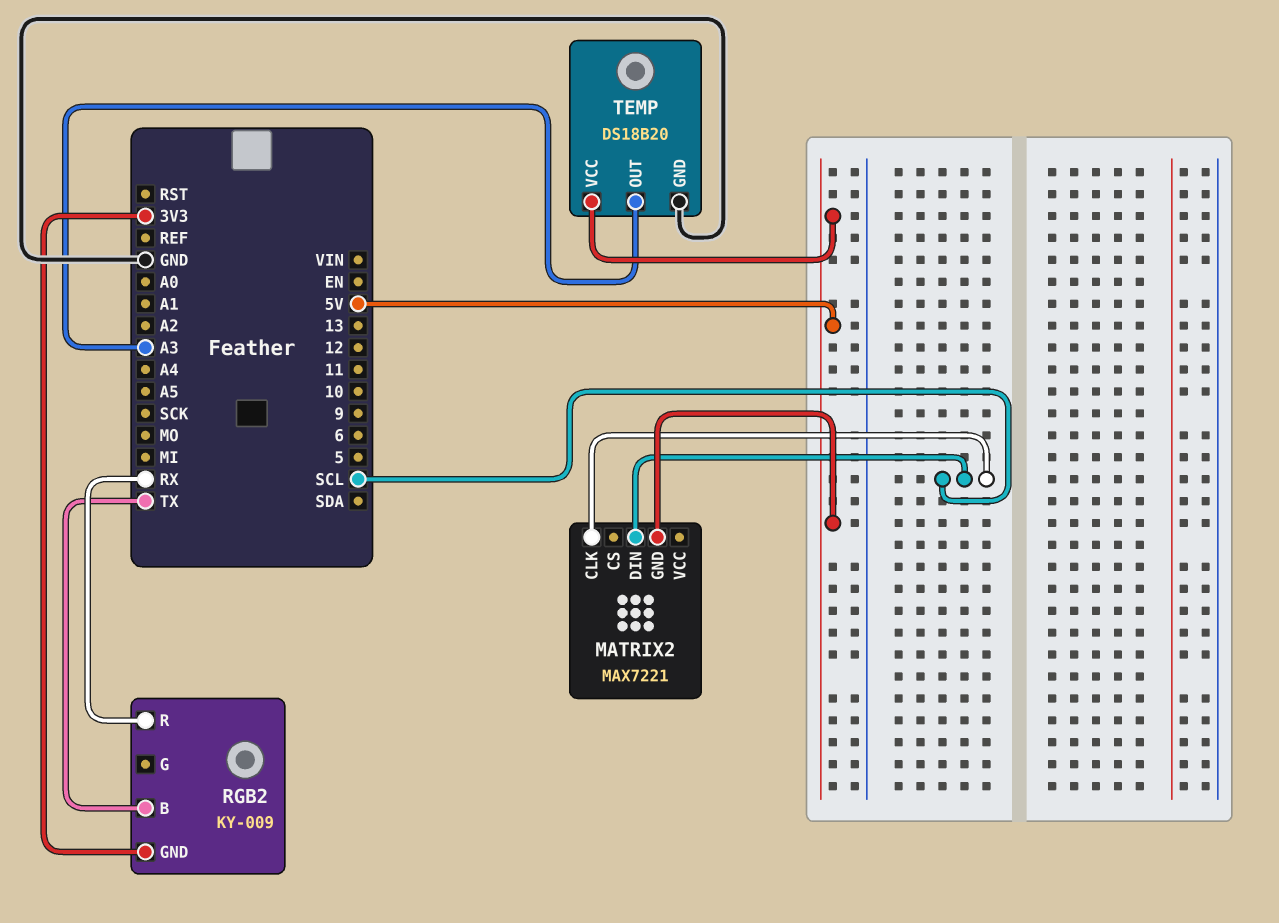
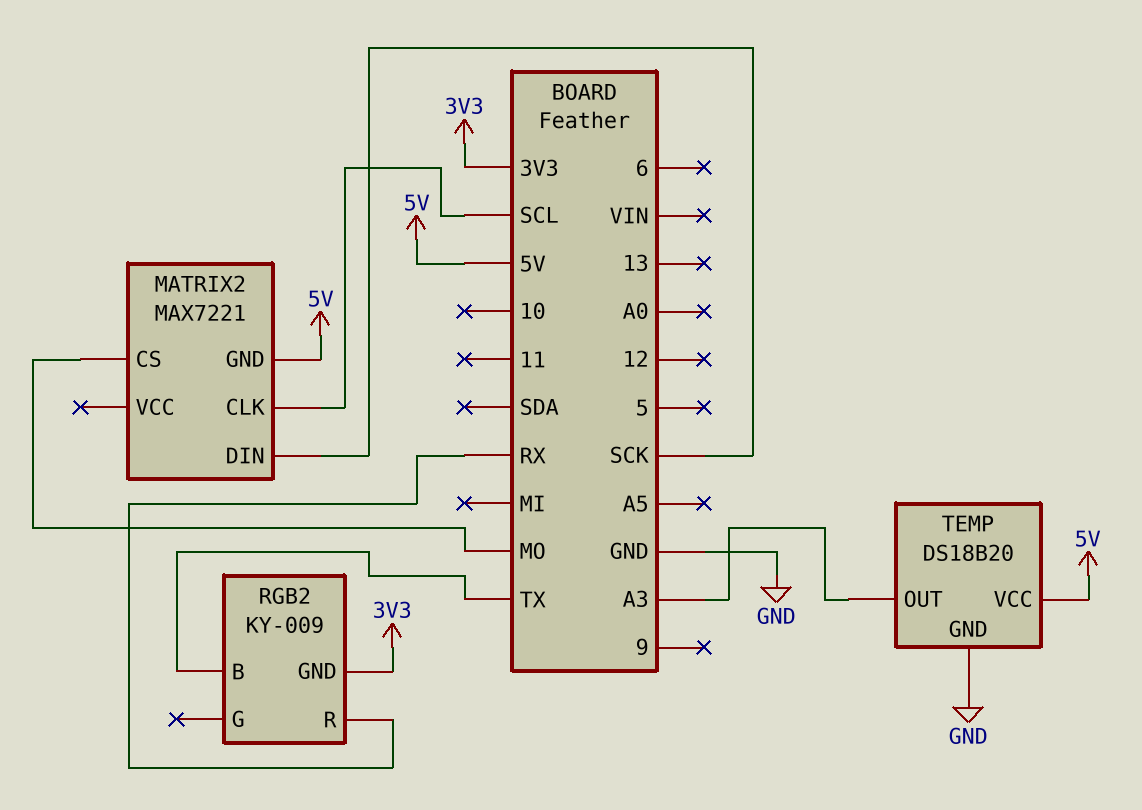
MATRIX2 pin CS: none -> MO
MATRIX2 pin DIN: SCL -> SCK

